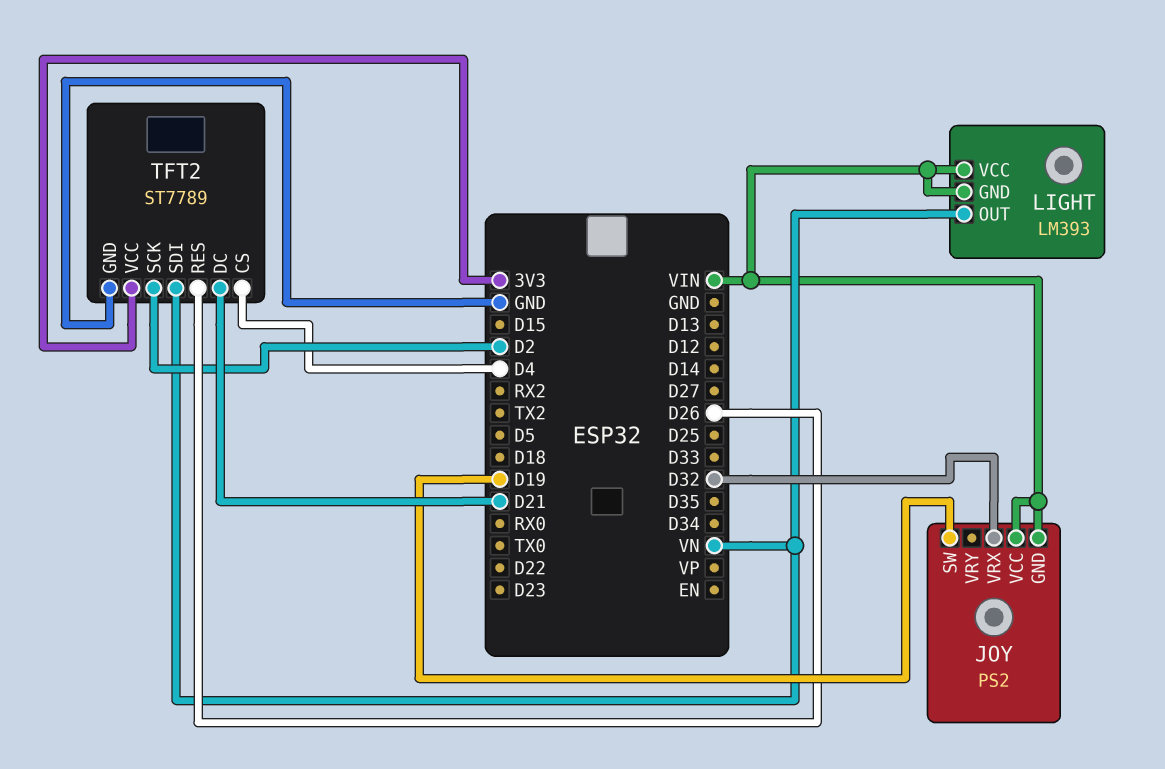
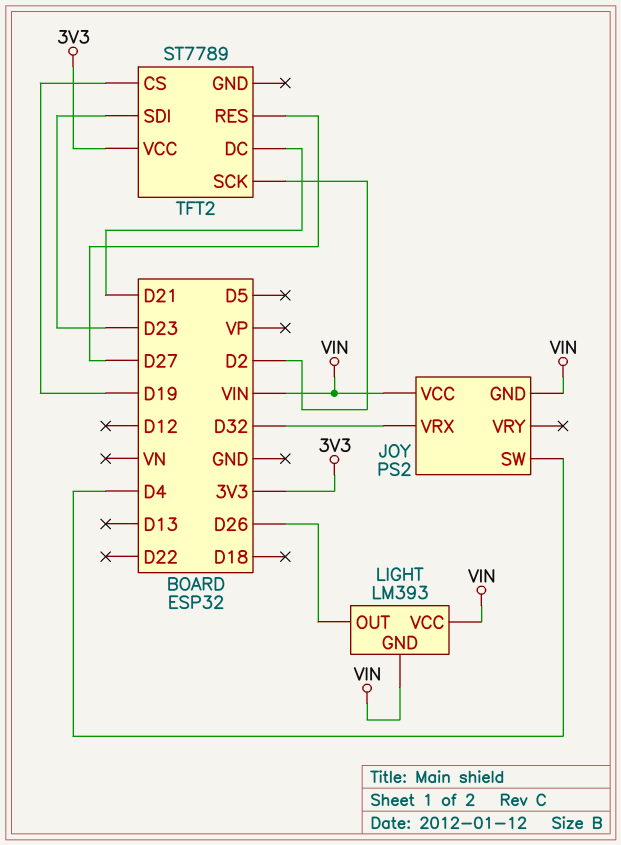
JOY pin SW: D19 -> D4
LIGHT pin OUT: VN -> D26
TFT2 pin CS: D4 -> D19
TFT2 pin GND: GND -> none
TFT2 pin RES: D26 -> D27
TFT2 pin SDI: VN -> D23

